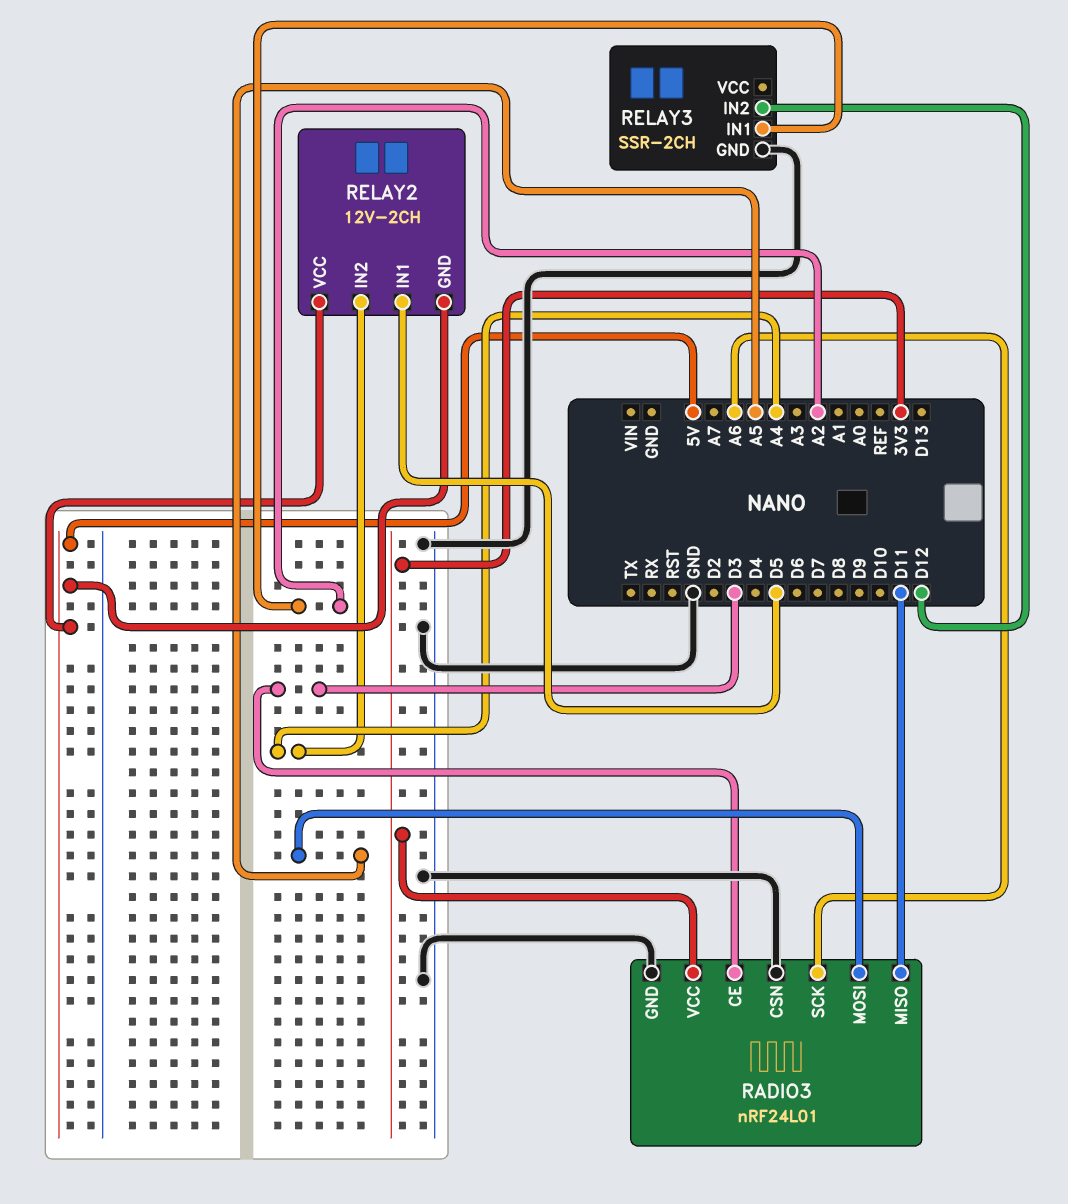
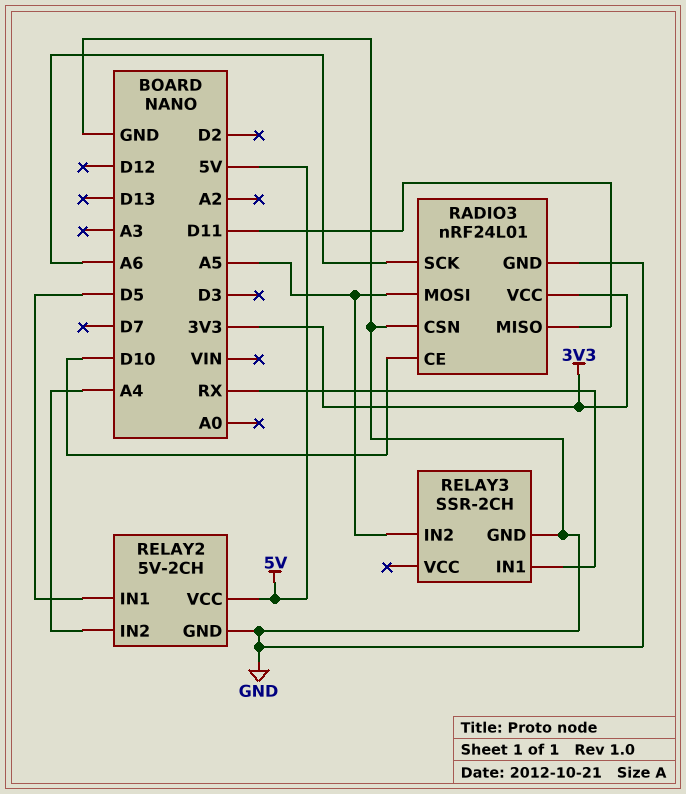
RADIO3 pin CE: D3 -> D10
RELAY2: 12V-2CH -> 5V-2CH
RELAY2 pin GND: 5V -> GND
RELAY3 pin IN1: A2 -> RX
RELAY3 pin IN2: D12 -> A5

